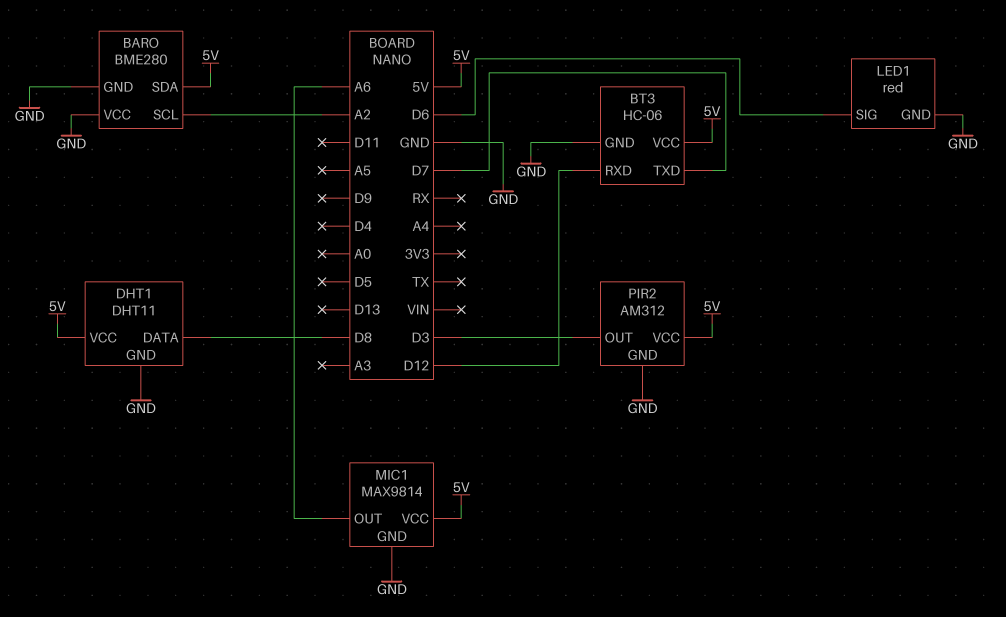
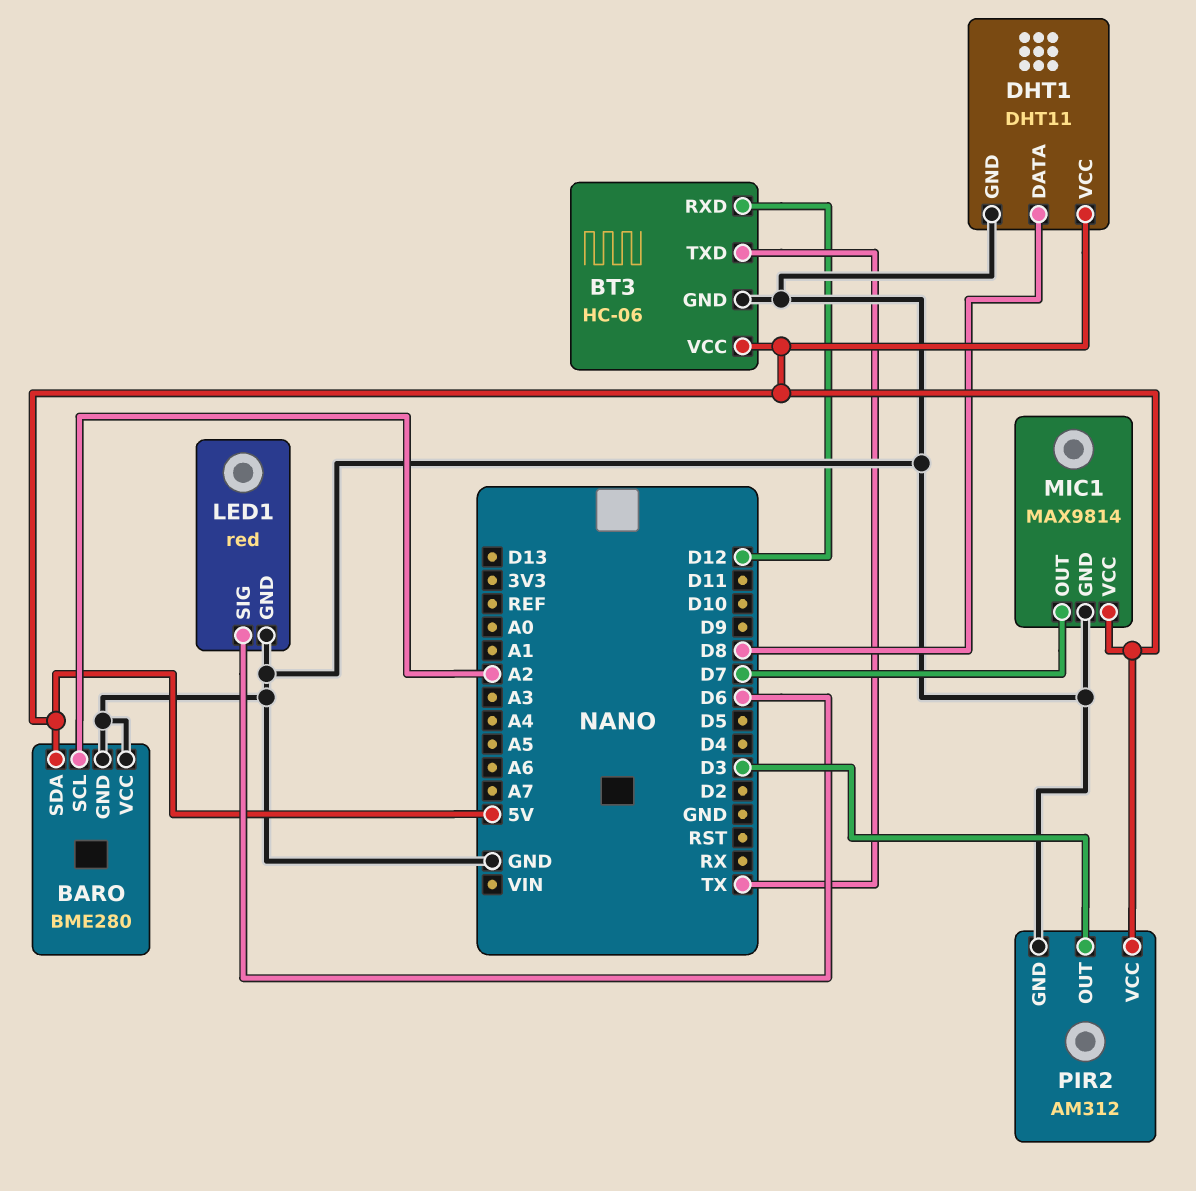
BT3 pin TXD: D7 -> TX
MIC1 pin OUT: A6 -> D7

